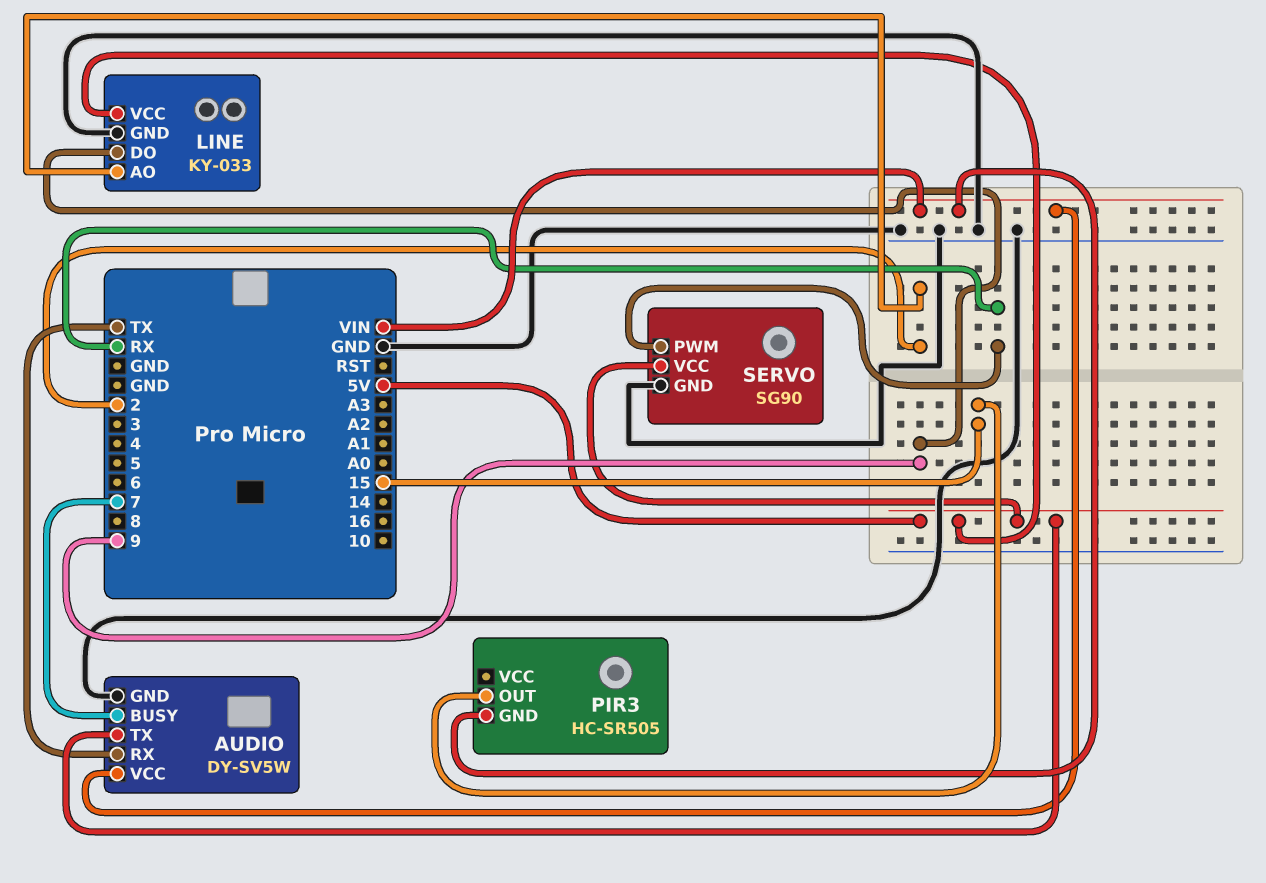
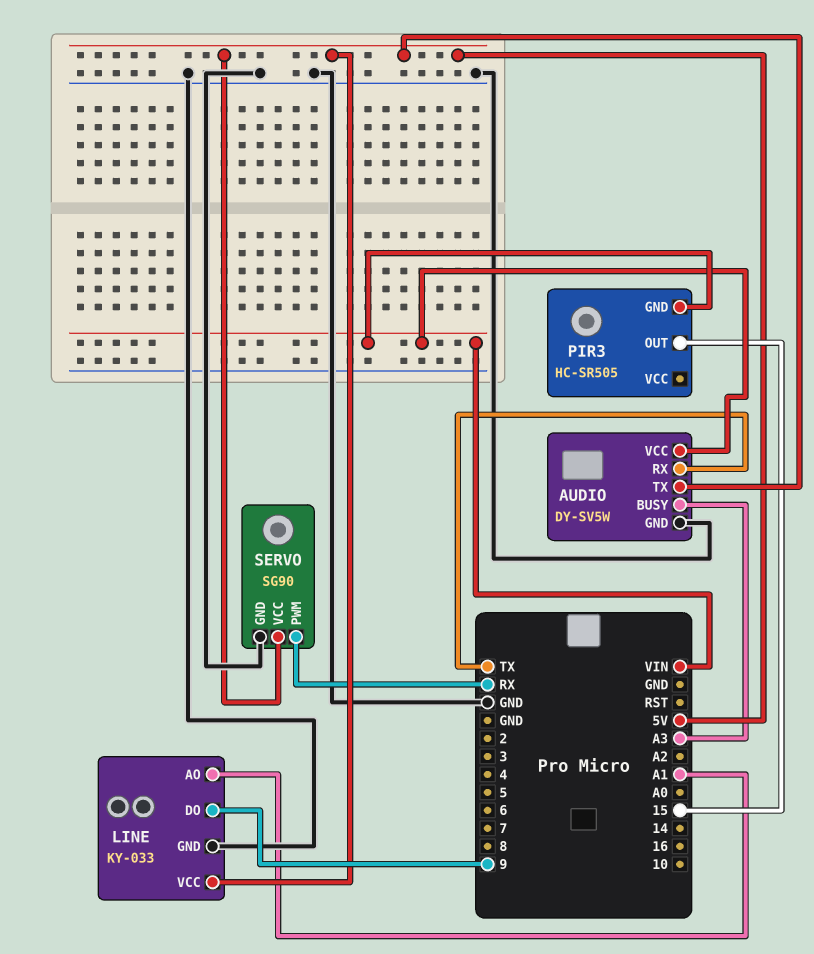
AUDIO pin BUSY: 7 -> A3
LINE pin AO: 2 -> A1

